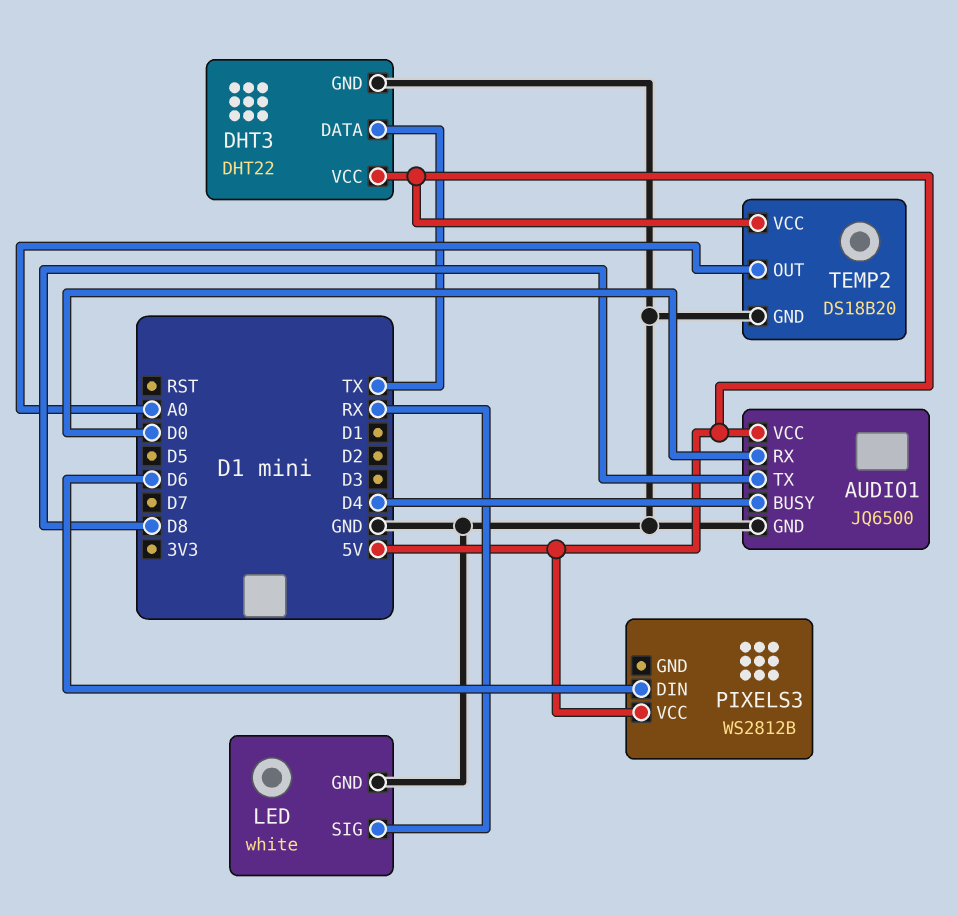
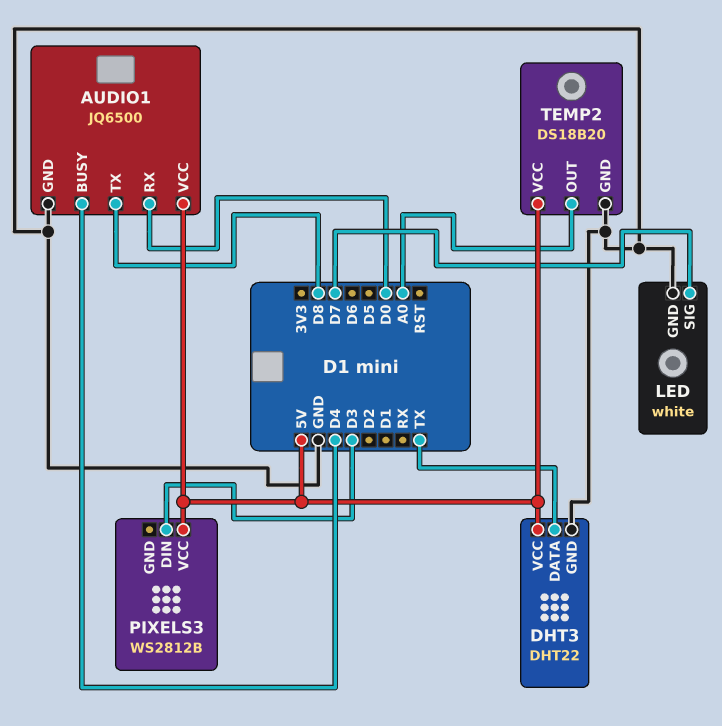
LED pin SIG: RX -> D7
PIXELS3 pin DIN: D6 -> D3

